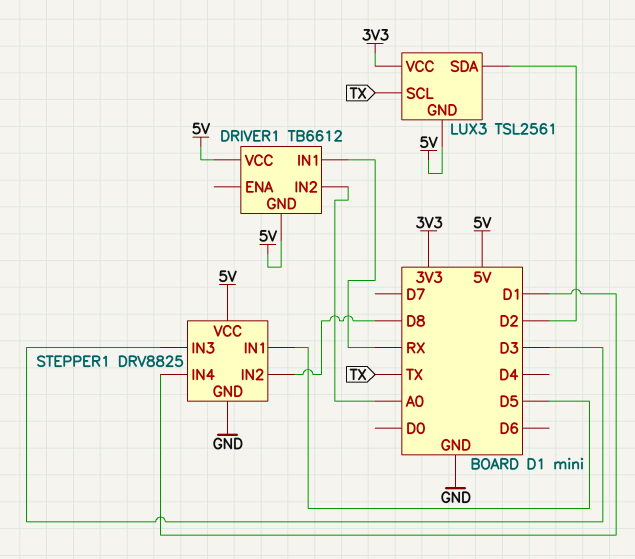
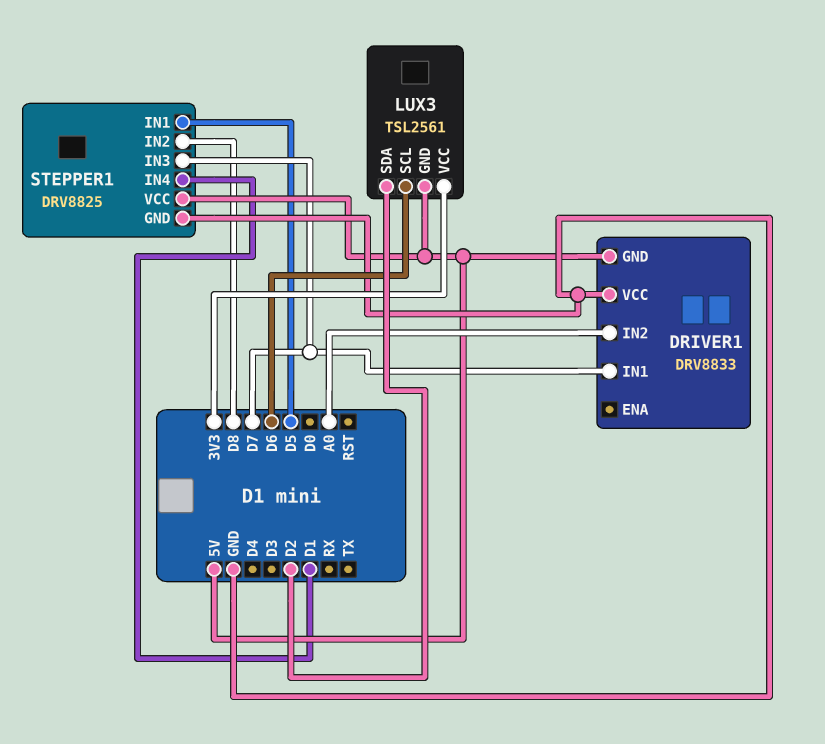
DRIVER1: TB6612 -> DRV8833
DRIVER1 pin IN1: RX -> D7
DRIVER1 pin VCC: 5V -> GND
LUX3 pin SCL: TX -> D6
STEPPER1 pin IN3: D3 -> D7

